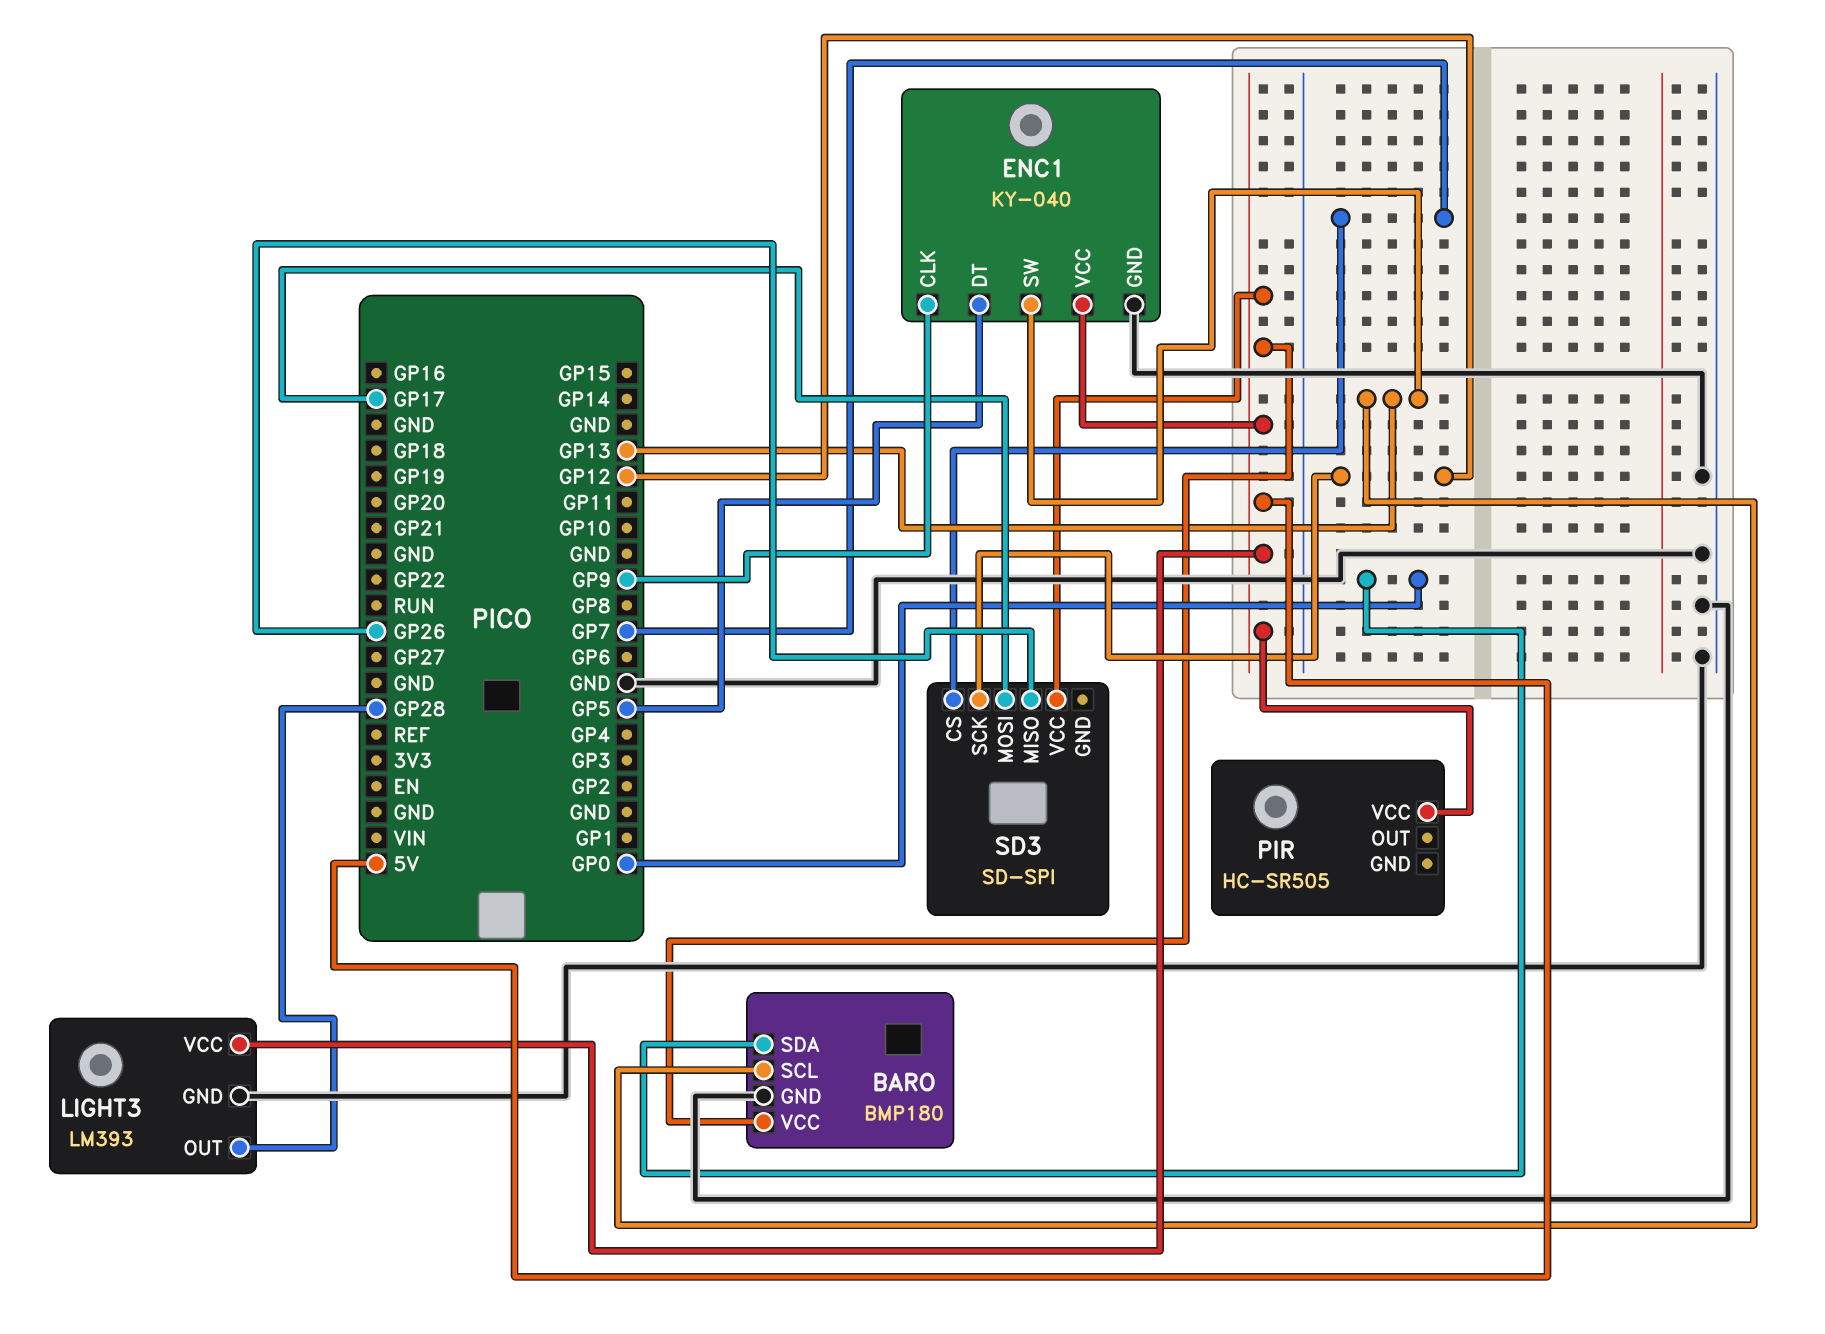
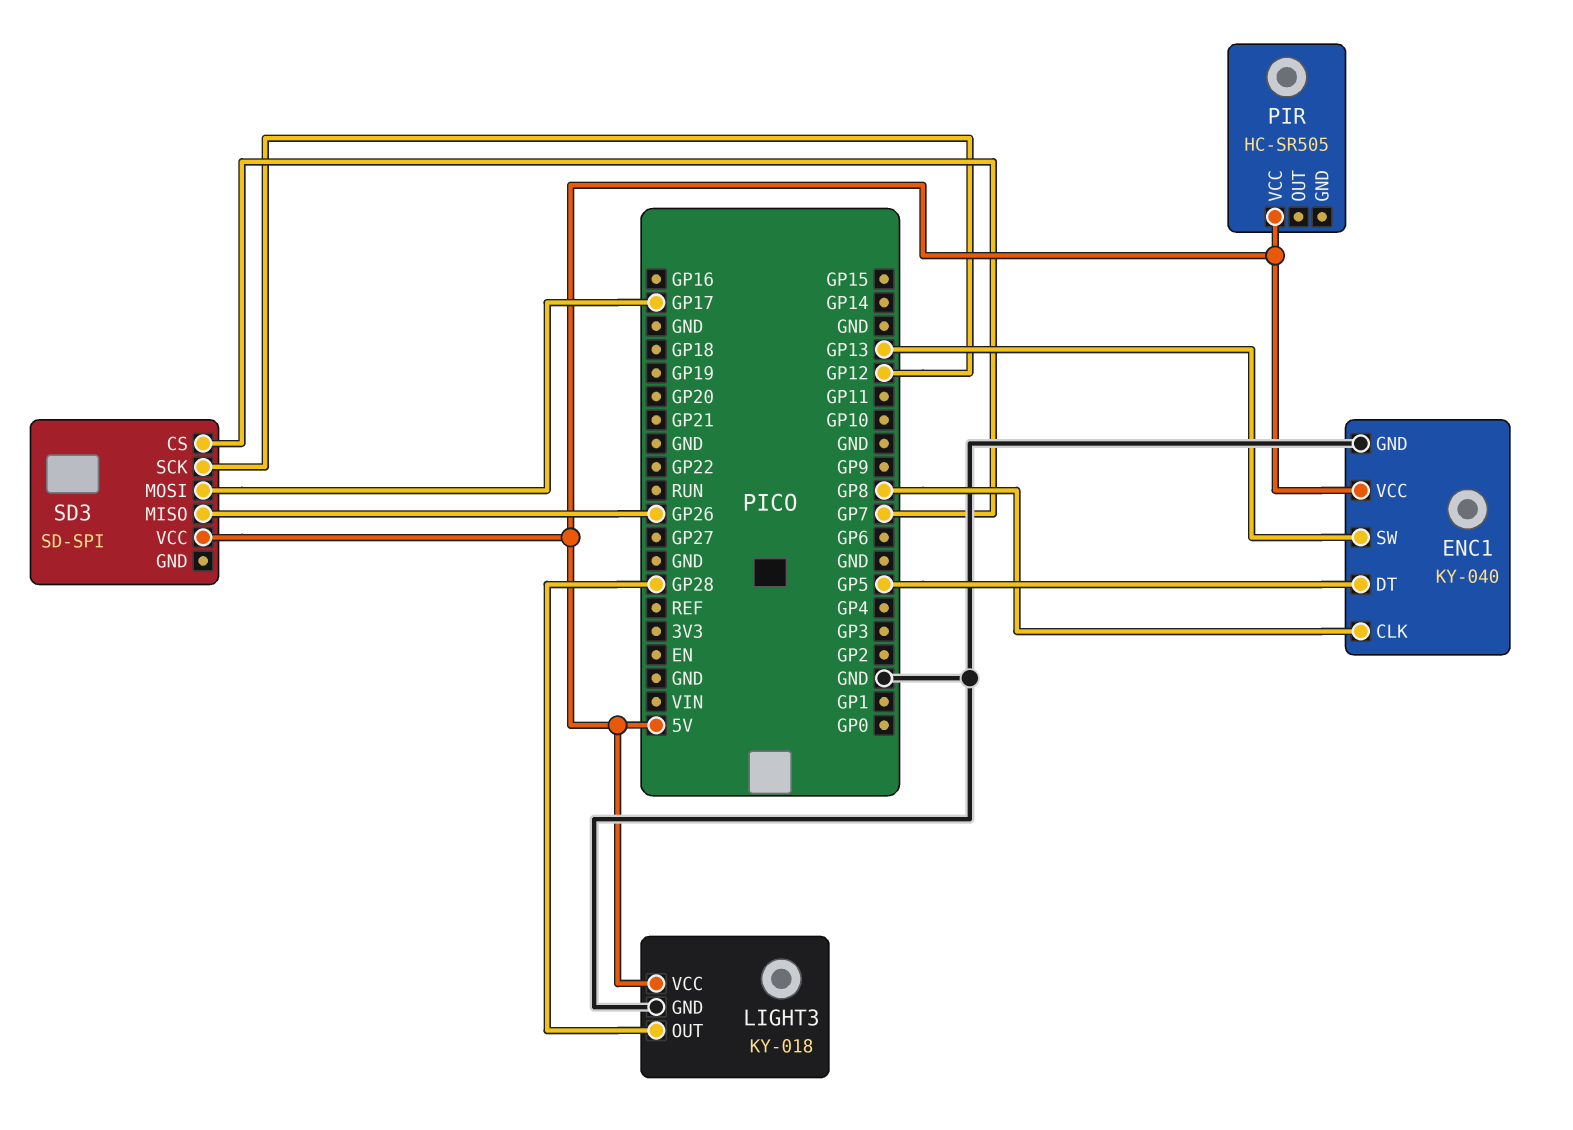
BARO: BMP180 -> none
BARO pin GND: GND -> none
BARO pin SCL: GP13 -> none
BARO pin SDA: GP0 -> none
BARO pin VCC: 5V -> none
ENC1 pin CLK: GP9 -> GP8
LIGHT3: LM393 -> KY-018

